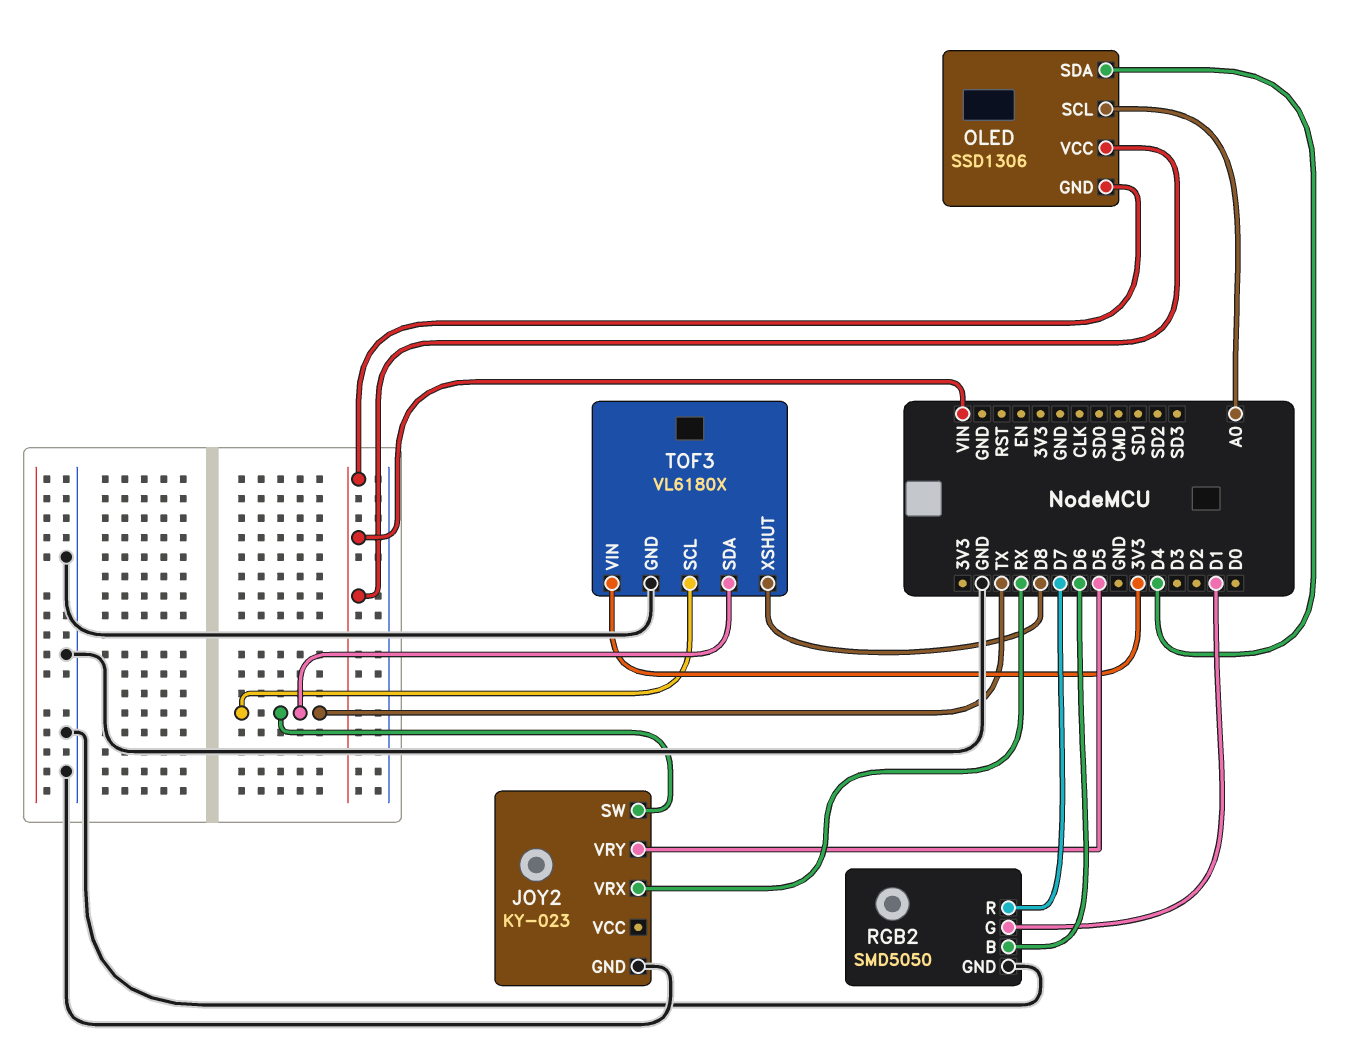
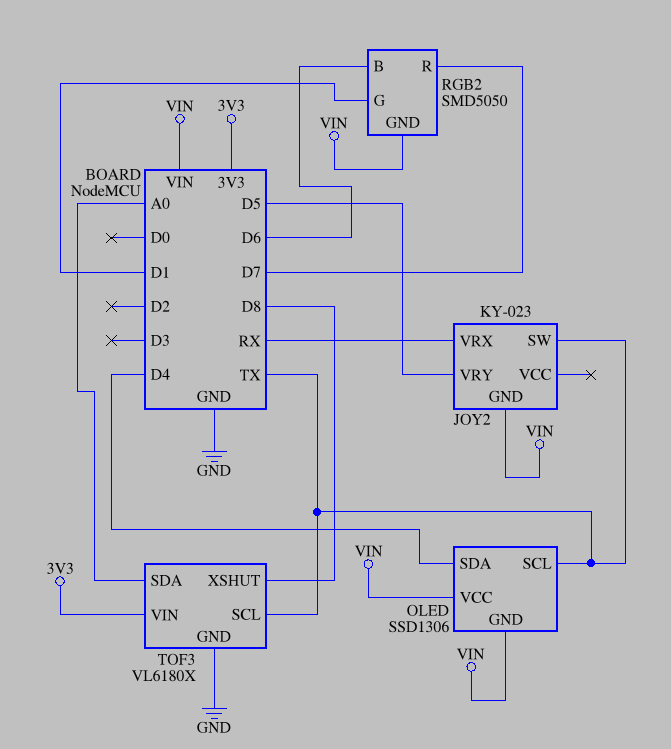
JOY2 pin GND: GND -> VIN
OLED pin SCL: A0 -> TX
RGB2 pin GND: GND -> VIN
TOF3 pin SDA: TX -> A0

